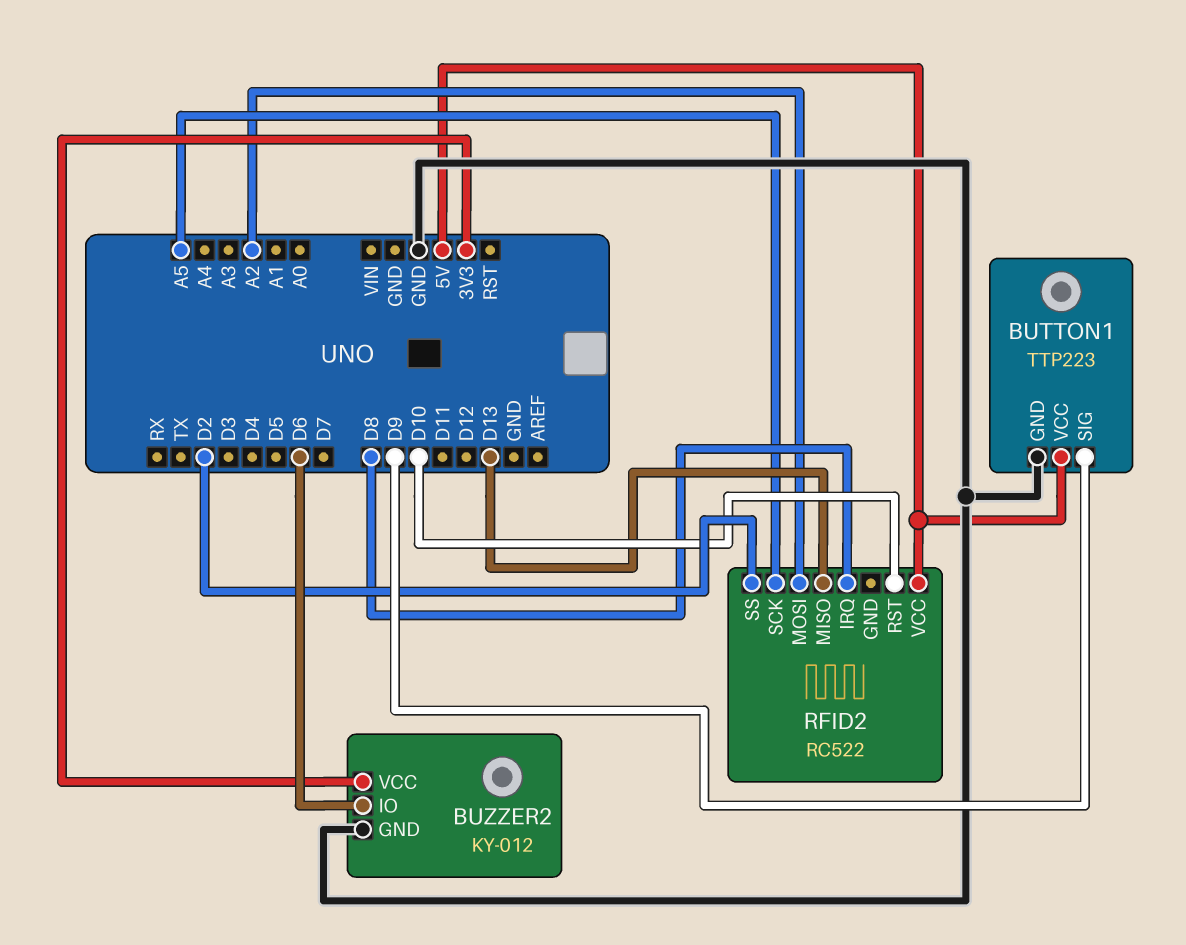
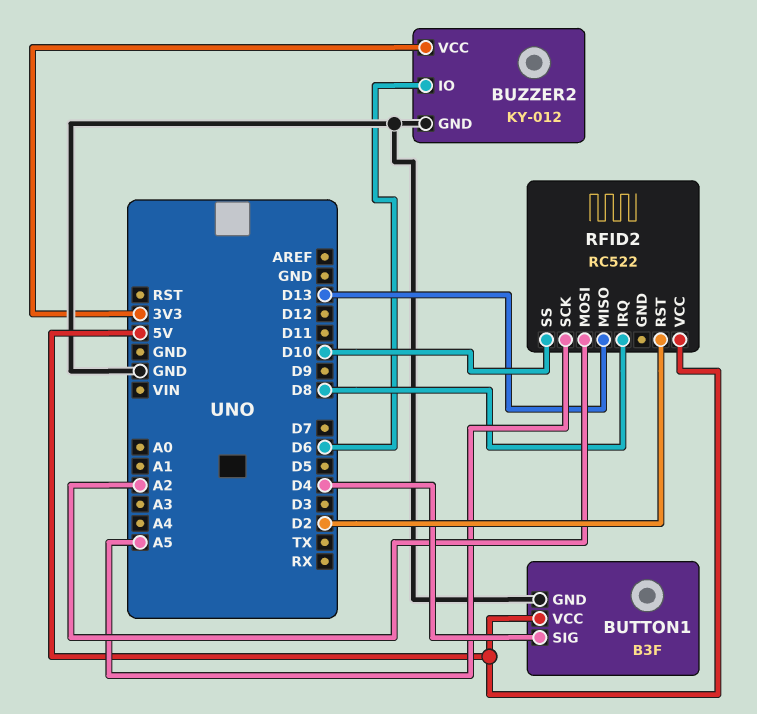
BUTTON1: TTP223 -> B3F
BUTTON1 pin SIG: D9 -> D4
RFID2 pin RST: D10 -> D2
RFID2 pin SS: D2 -> D10

